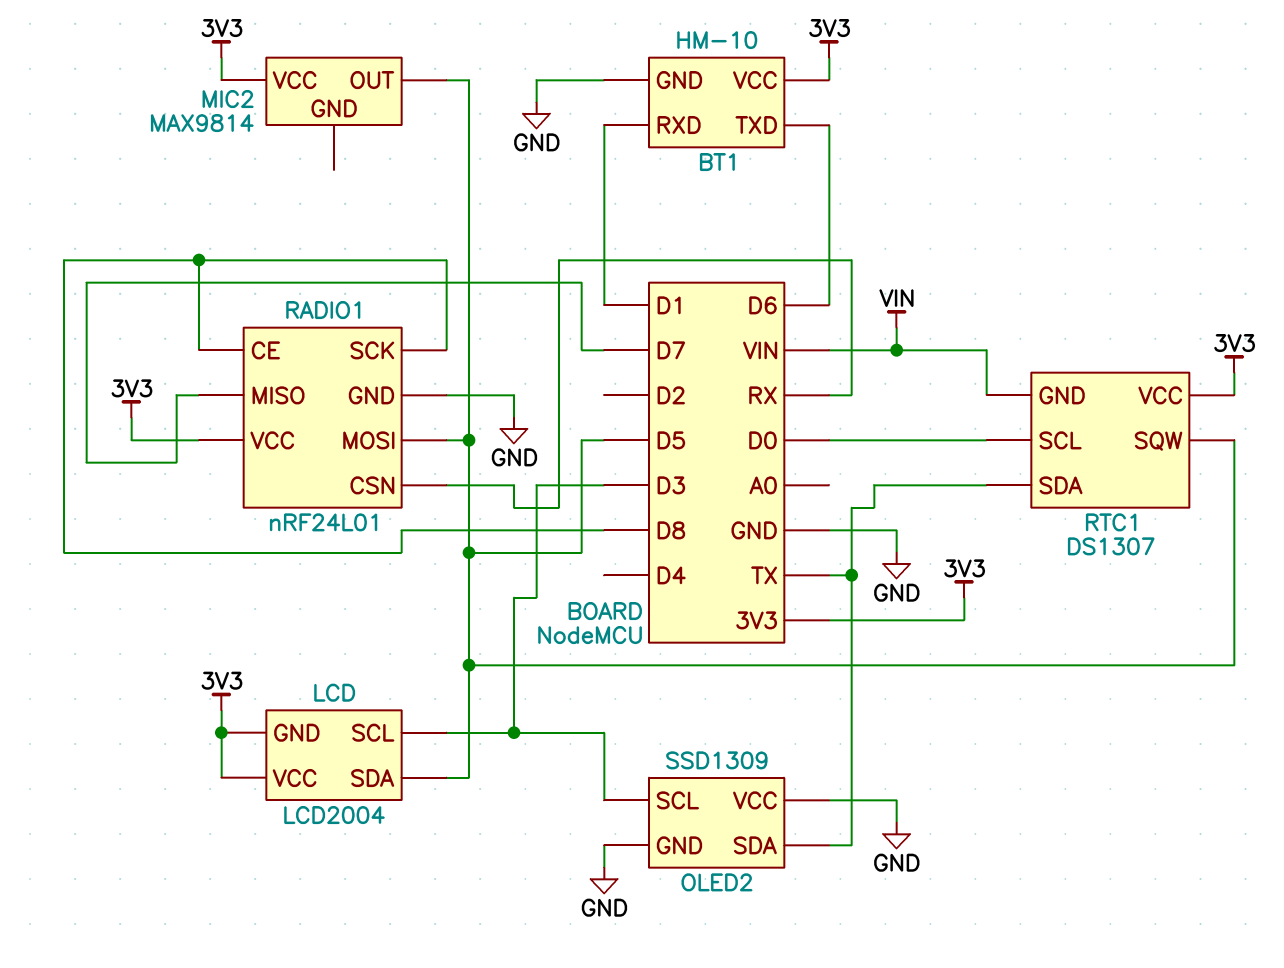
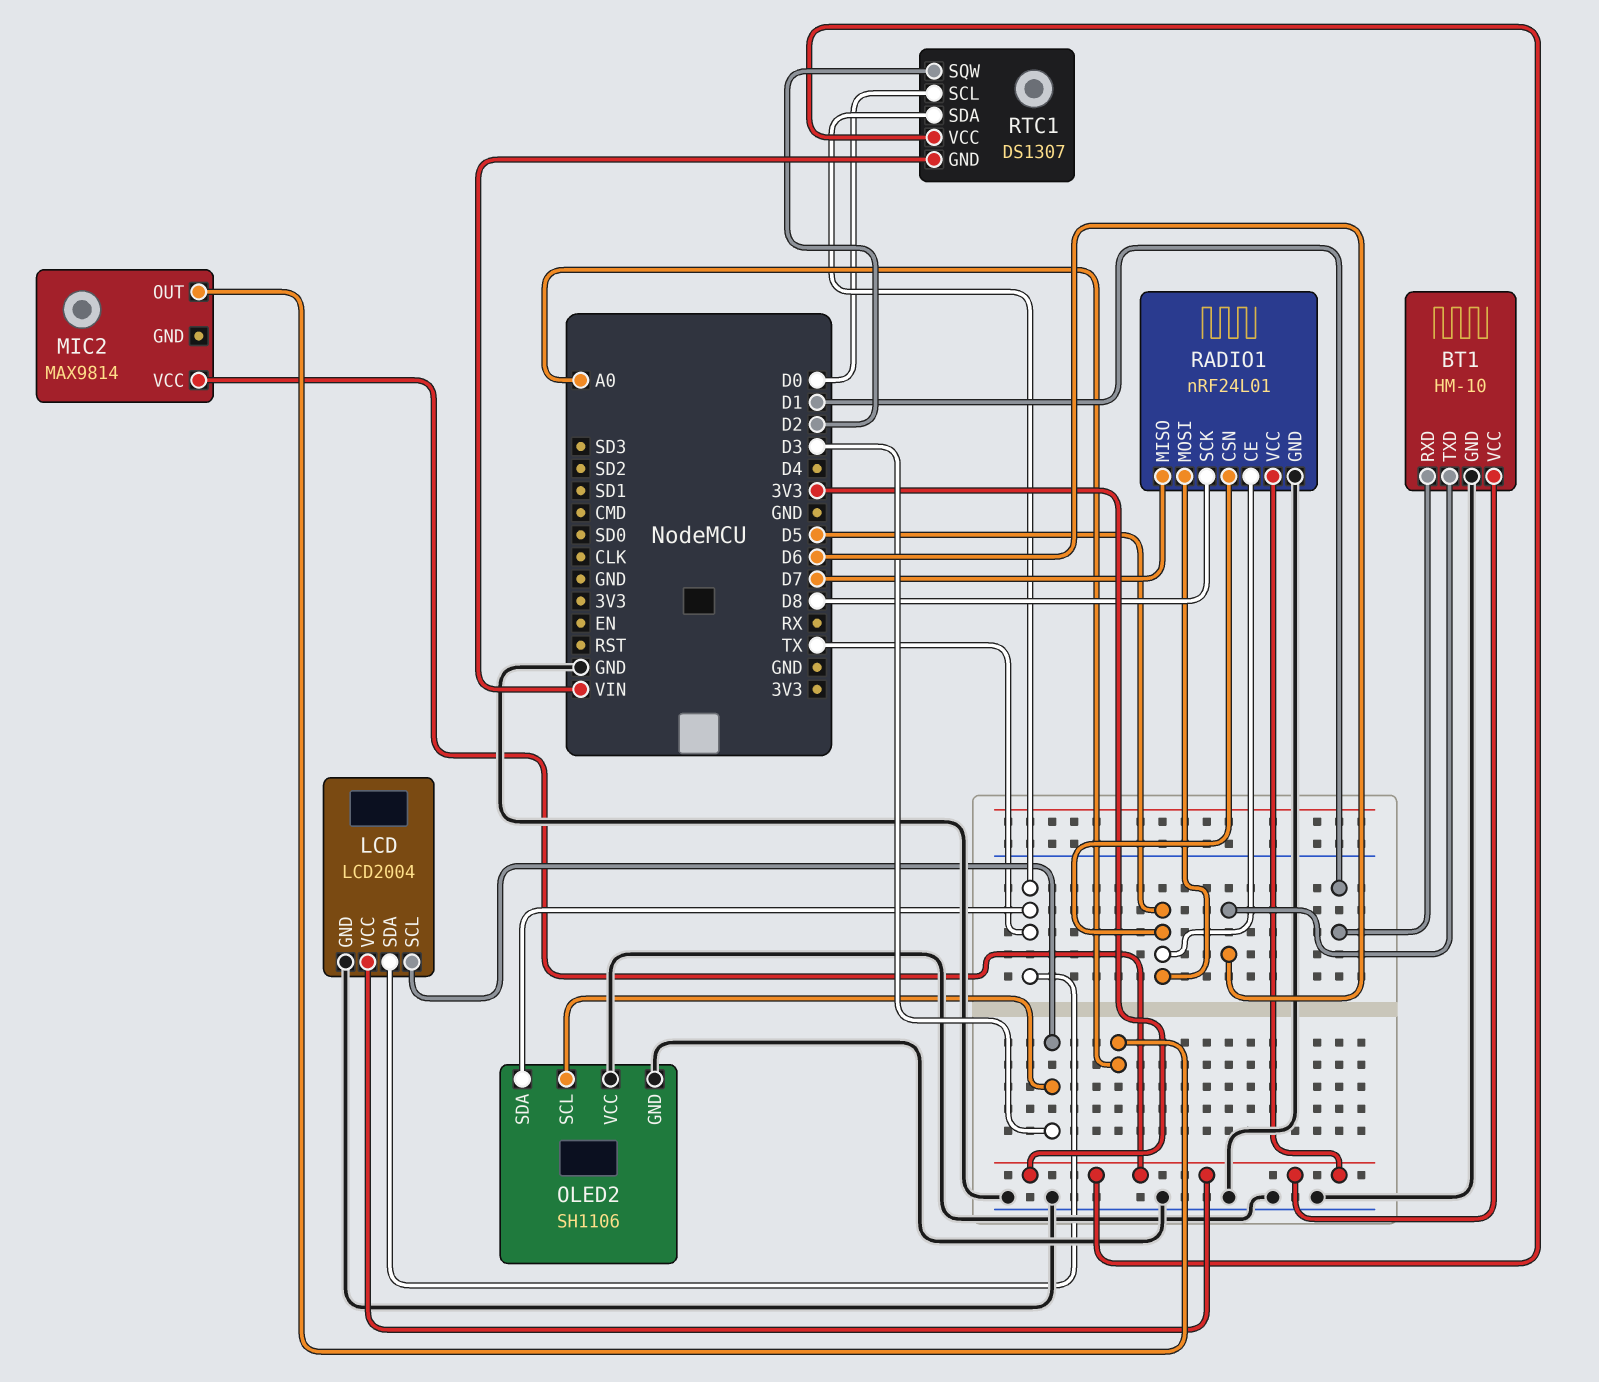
LCD pin GND: 3V3 -> GND
LCD pin SDA: D5 -> TX
MIC2 pin OUT: D5 -> A0
OLED2: SSD1309 -> SH1106
RADIO1 pin CE: D8 -> D5
RADIO1 pin CSN: RX -> D5
RTC1 pin SQW: D5 -> D2

